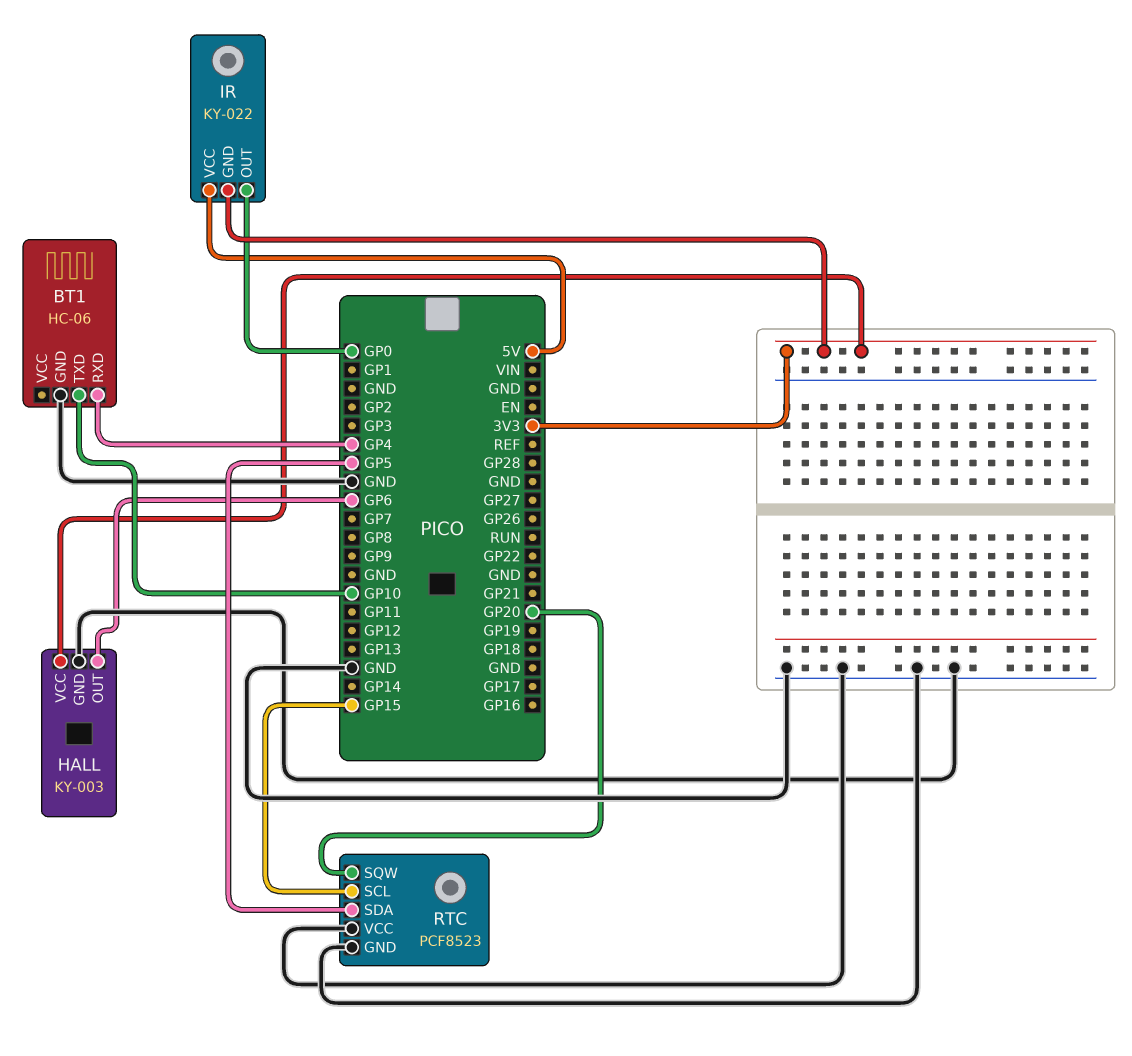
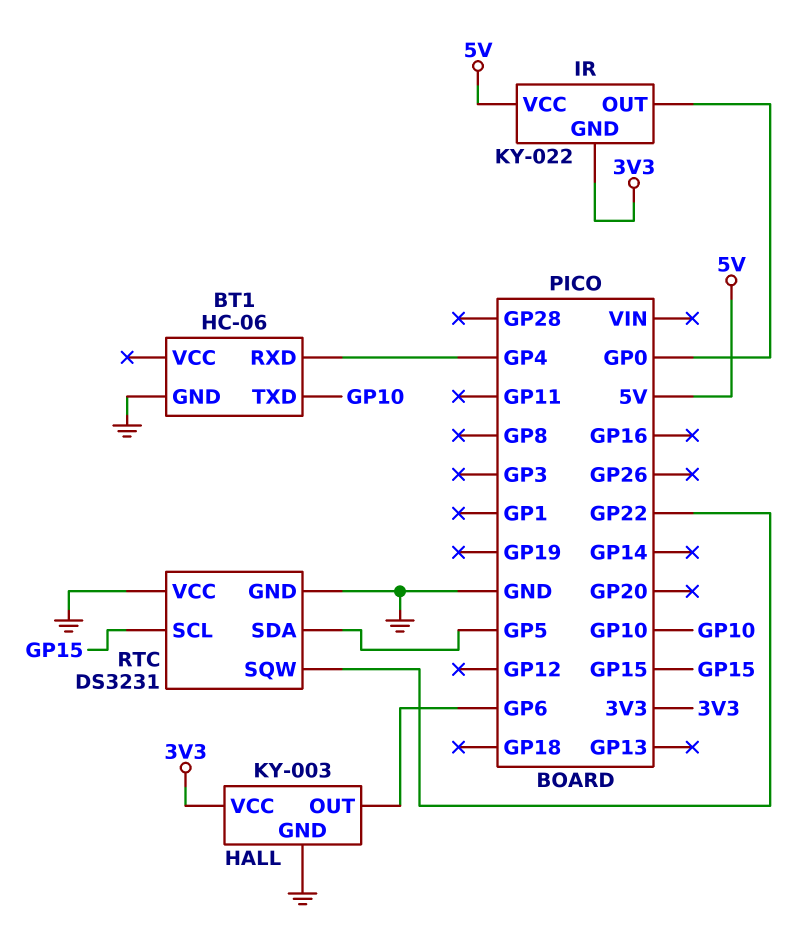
RTC: PCF8523 -> DS3231
RTC pin SQW: GP20 -> GP22

